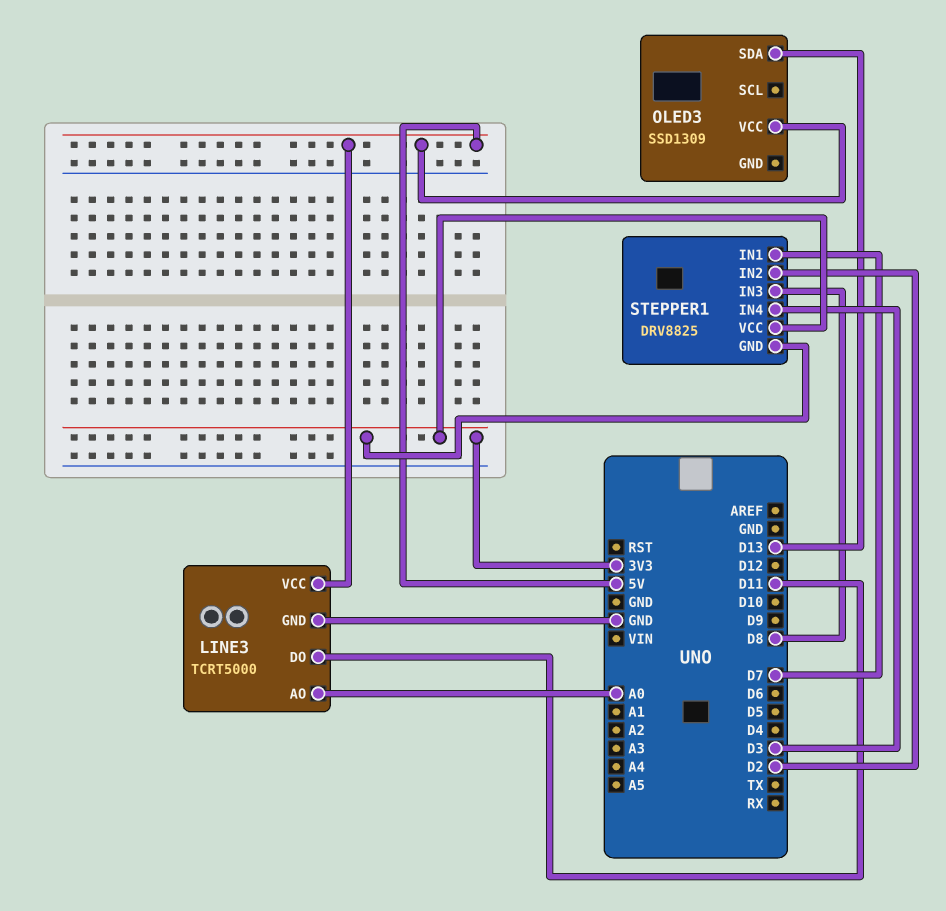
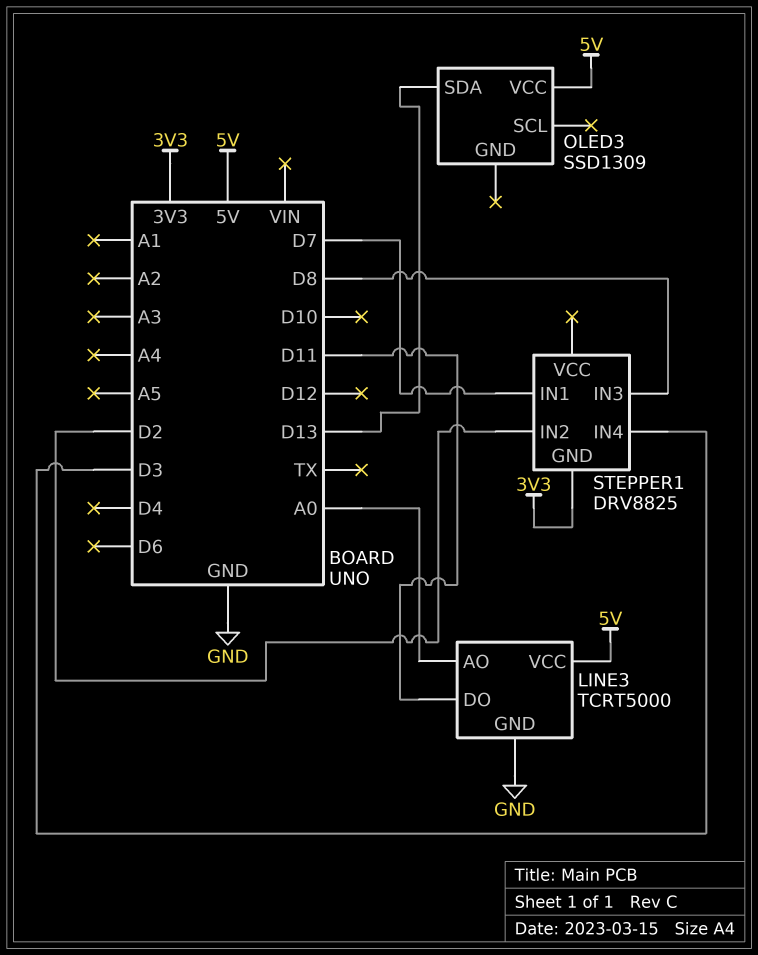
STEPPER1 pin VCC: 3V3 -> none

